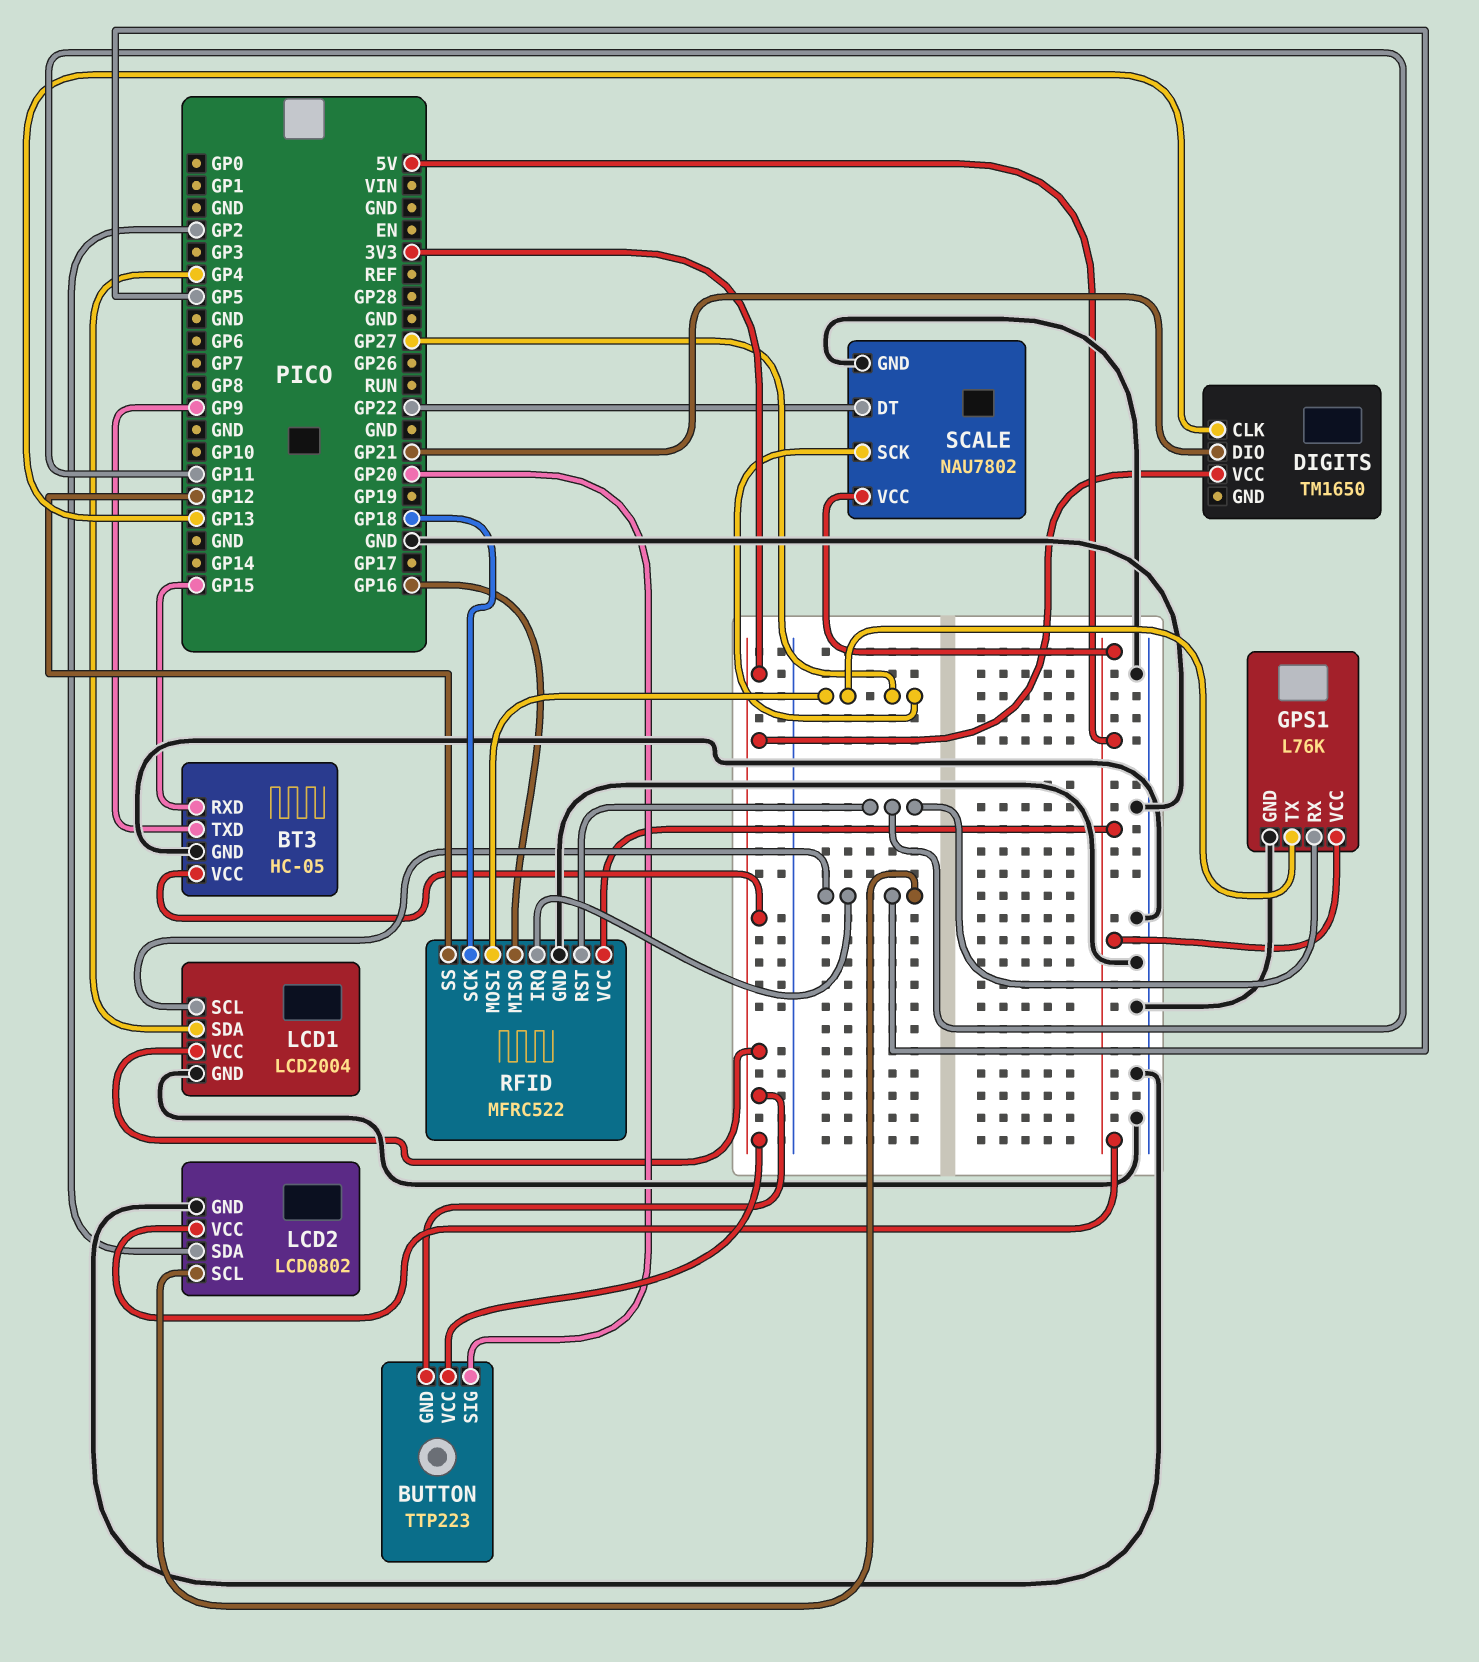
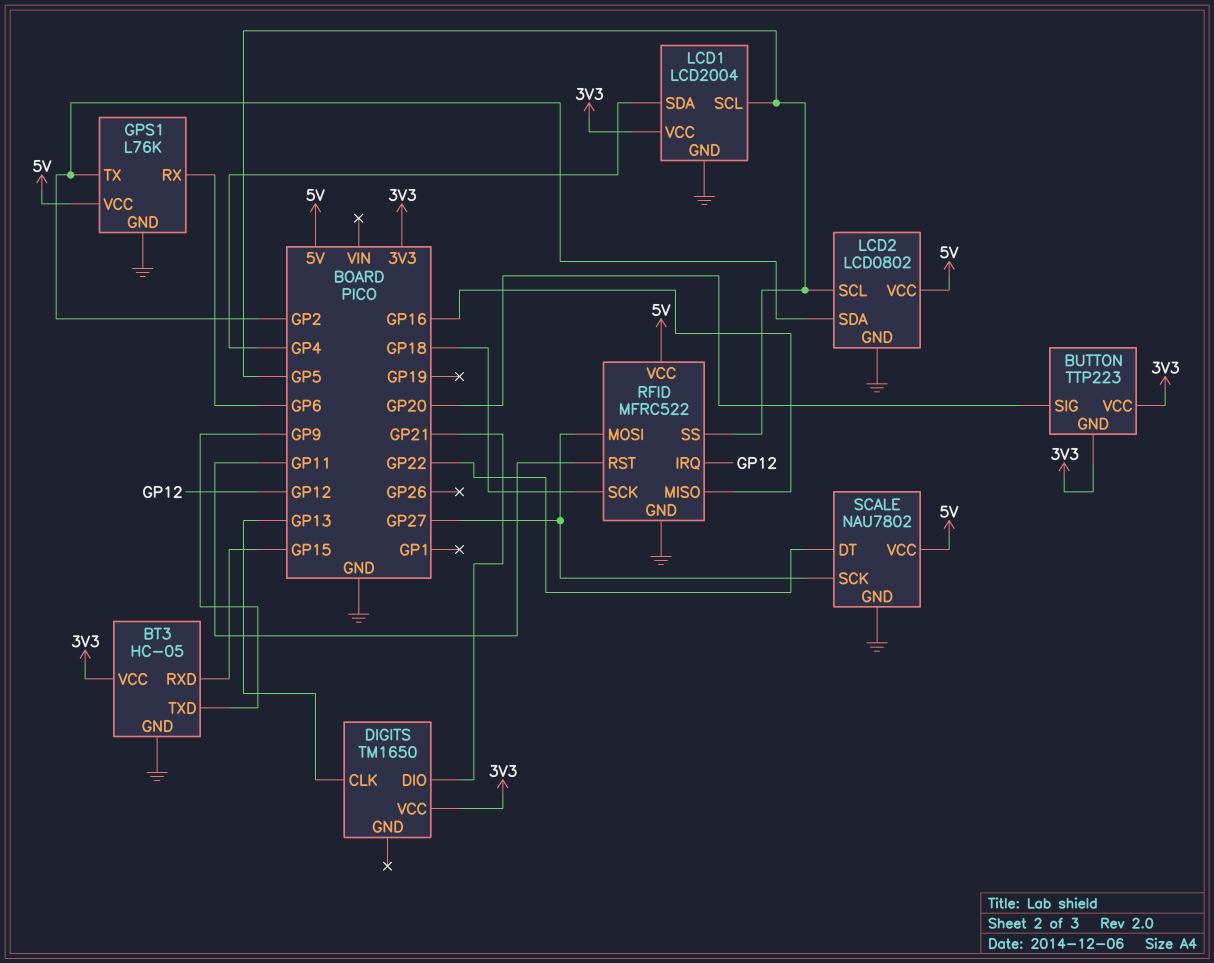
GPS1 pin RX: GP11 -> GP6
GPS1 pin TX: GP27 -> GP2
RFID pin IRQ: GP5 -> GP12
RFID pin SS: GP12 -> GP5

